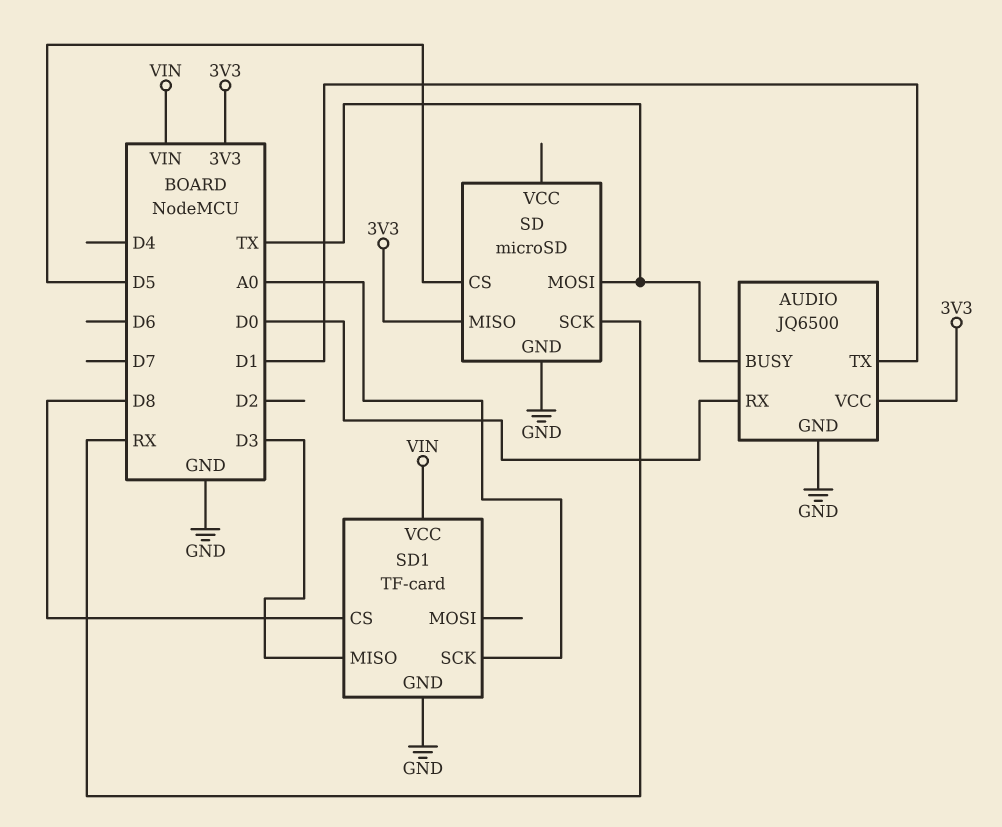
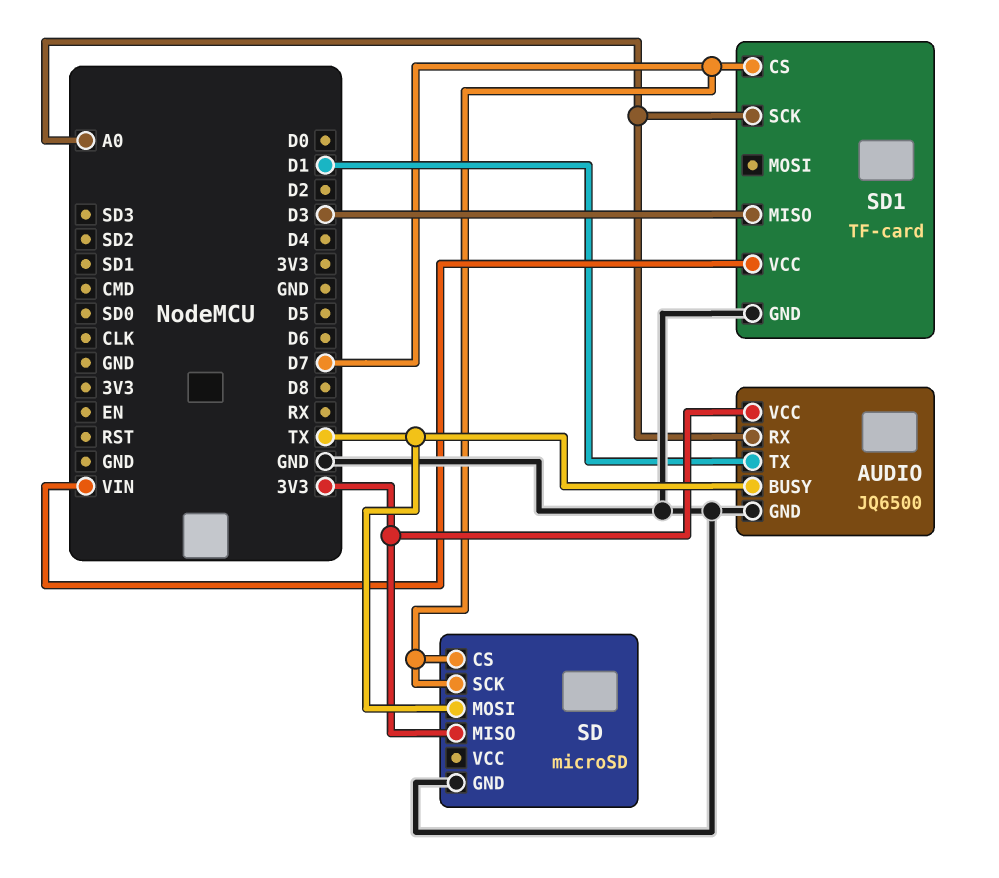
AUDIO pin RX: D0 -> A0
SD pin CS: D5 -> D7
SD pin SCK: RX -> D7
SD1 pin CS: D8 -> D7

